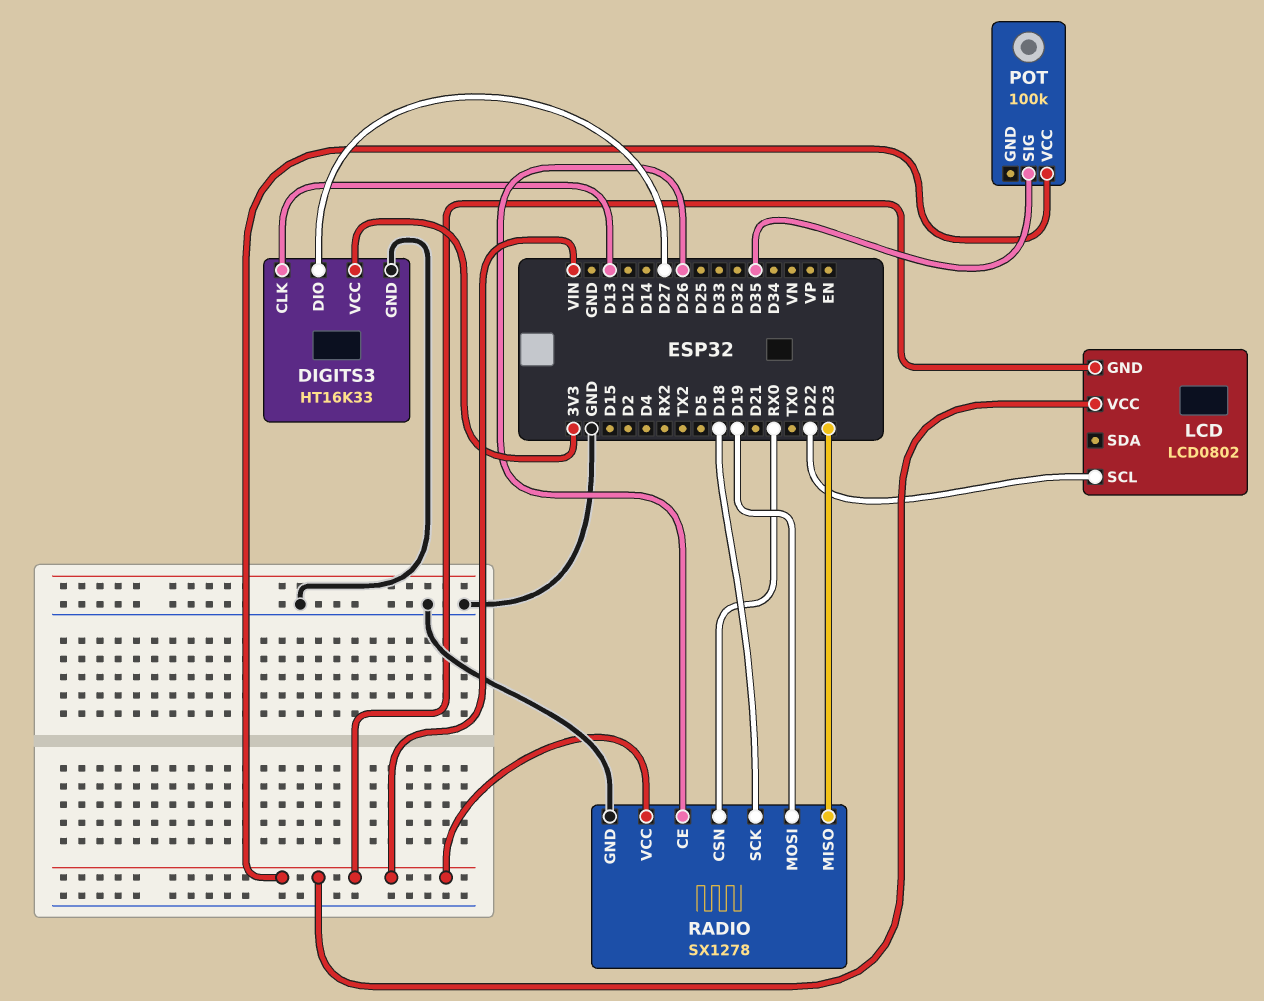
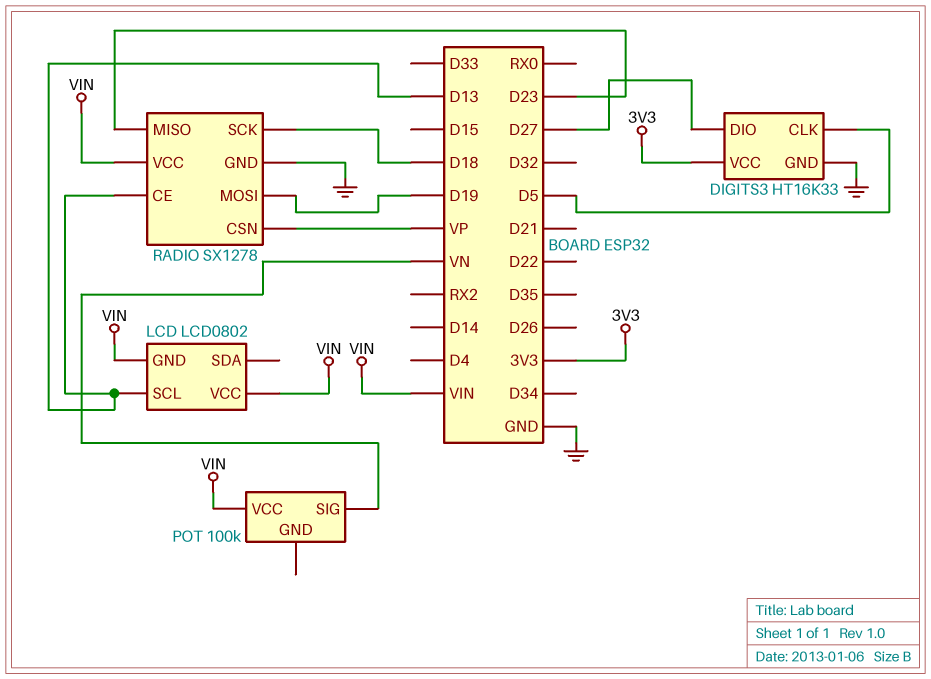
DIGITS3 pin CLK: D13 -> D5
LCD pin SCL: D22 -> D13
POT pin SIG: D35 -> VN
RADIO pin CE: D26 -> D13
RADIO pin CSN: RX0 -> VP

